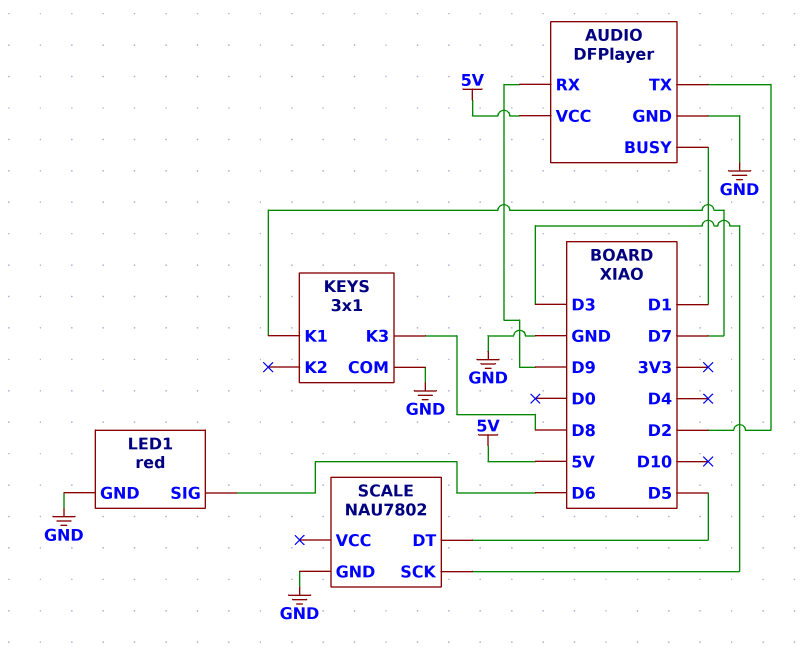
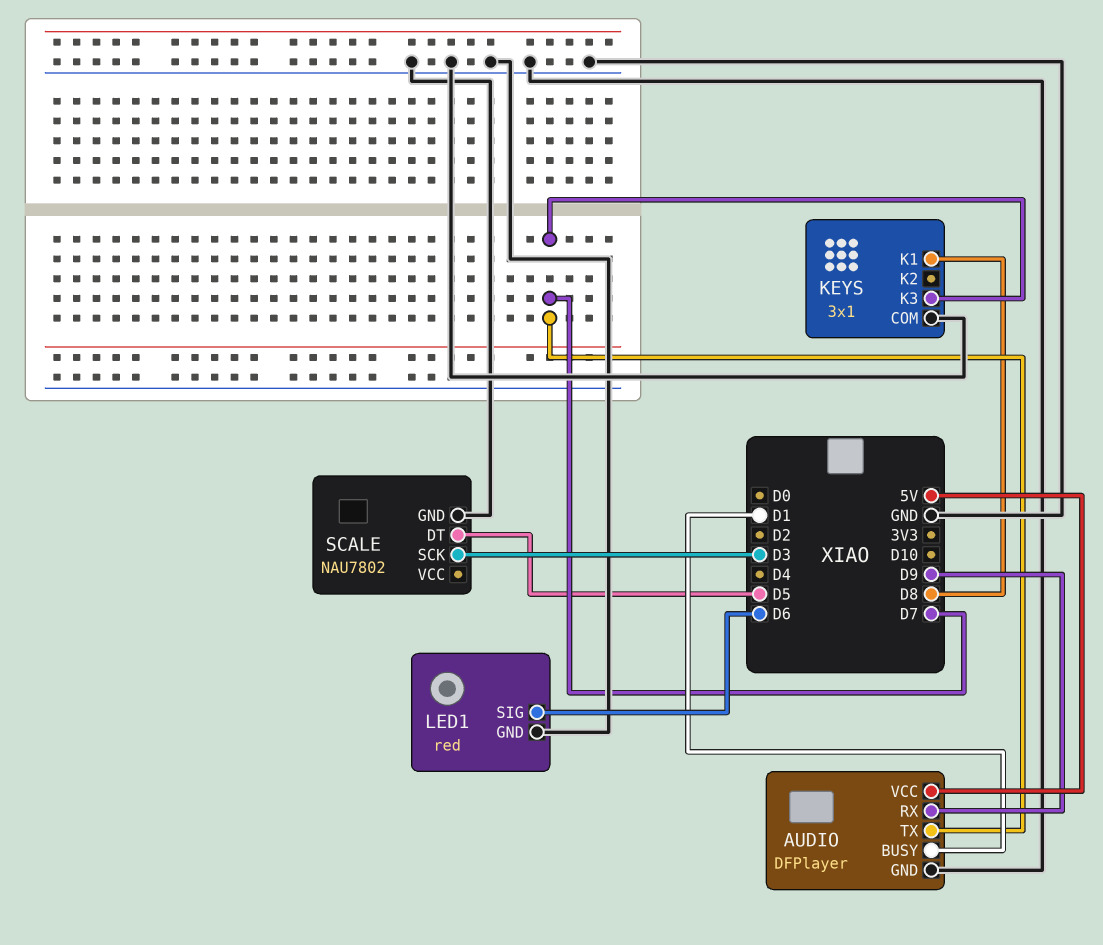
AUDIO pin TX: D2 -> D7
KEYS pin K1: D7 -> D8
KEYS pin K3: D8 -> D7

